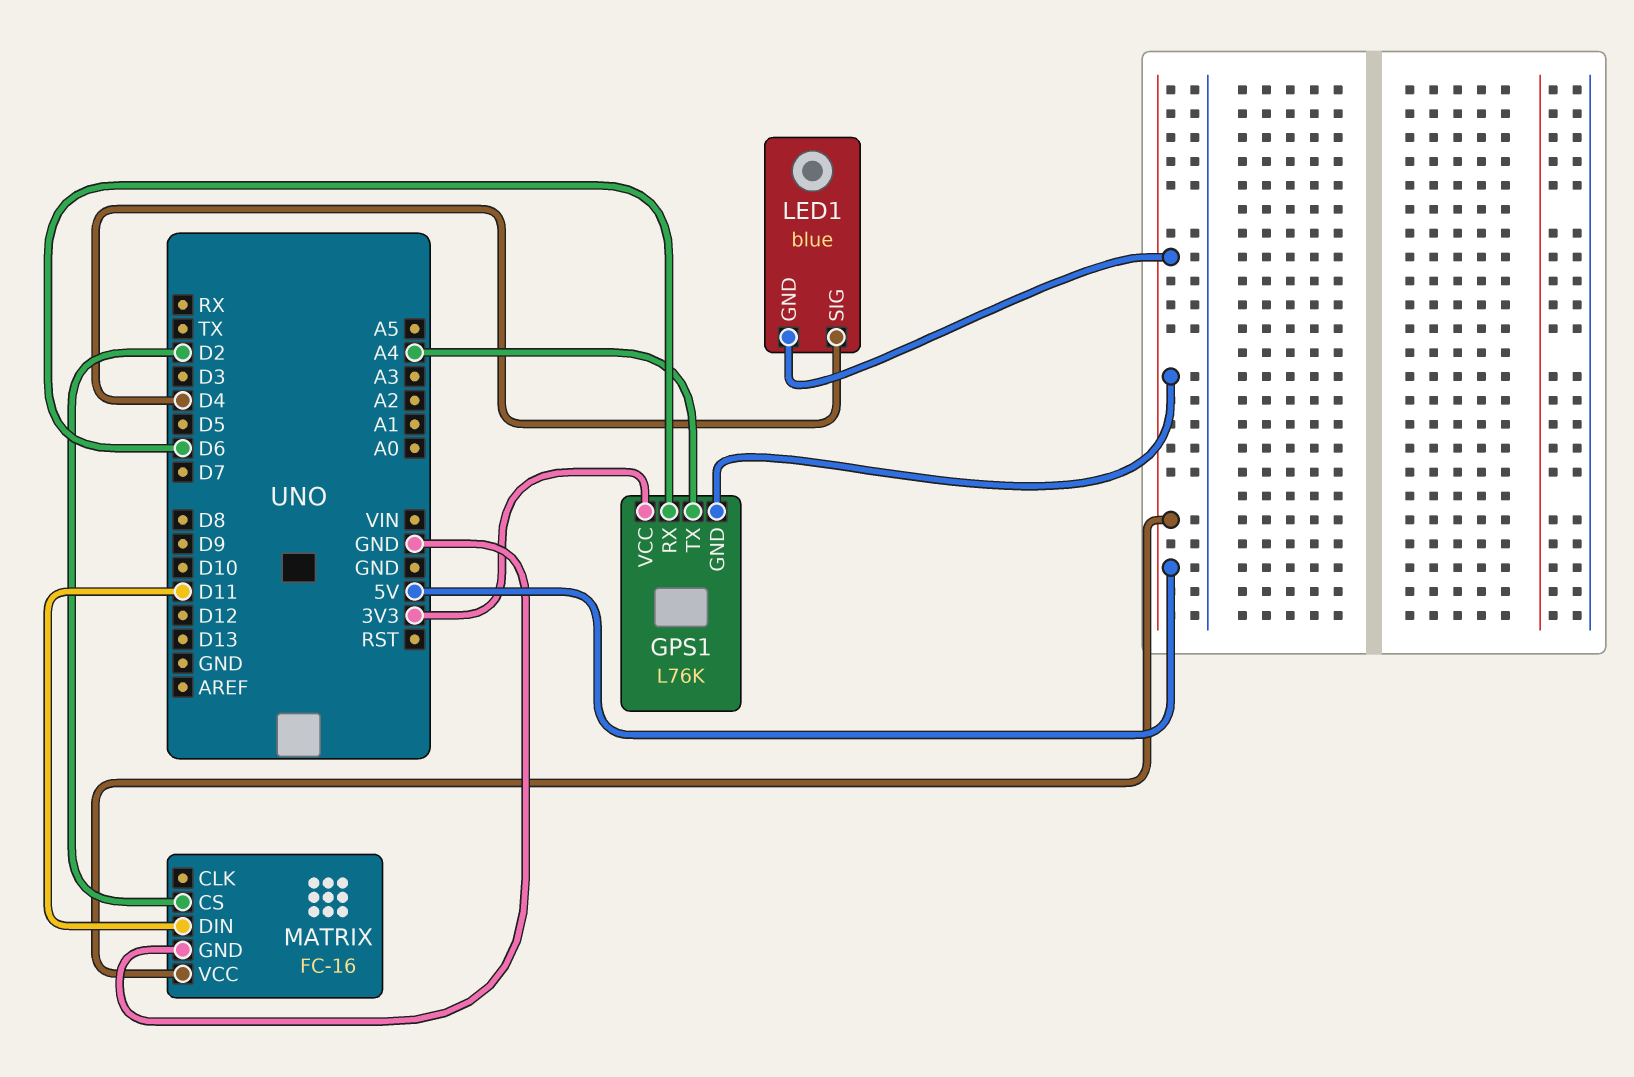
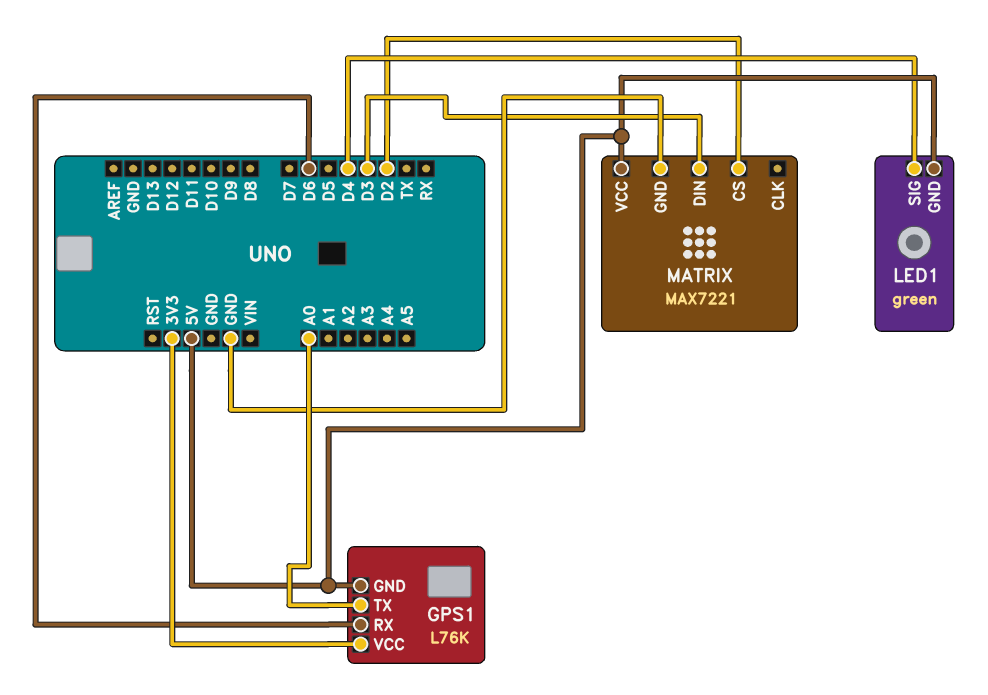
GPS1 pin TX: A4 -> A0
LED1: blue -> green
MATRIX: FC-16 -> MAX7221
MATRIX pin DIN: D11 -> D3

